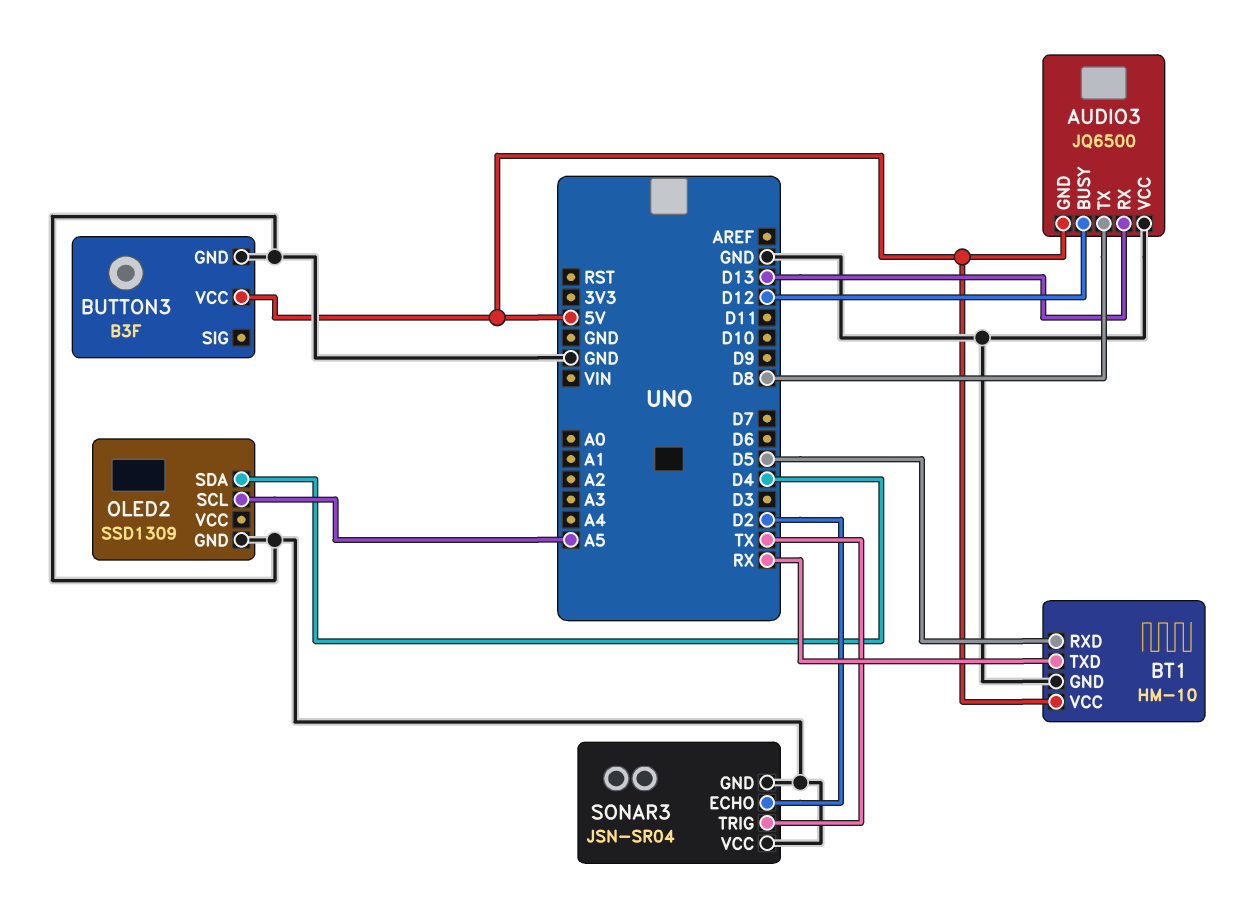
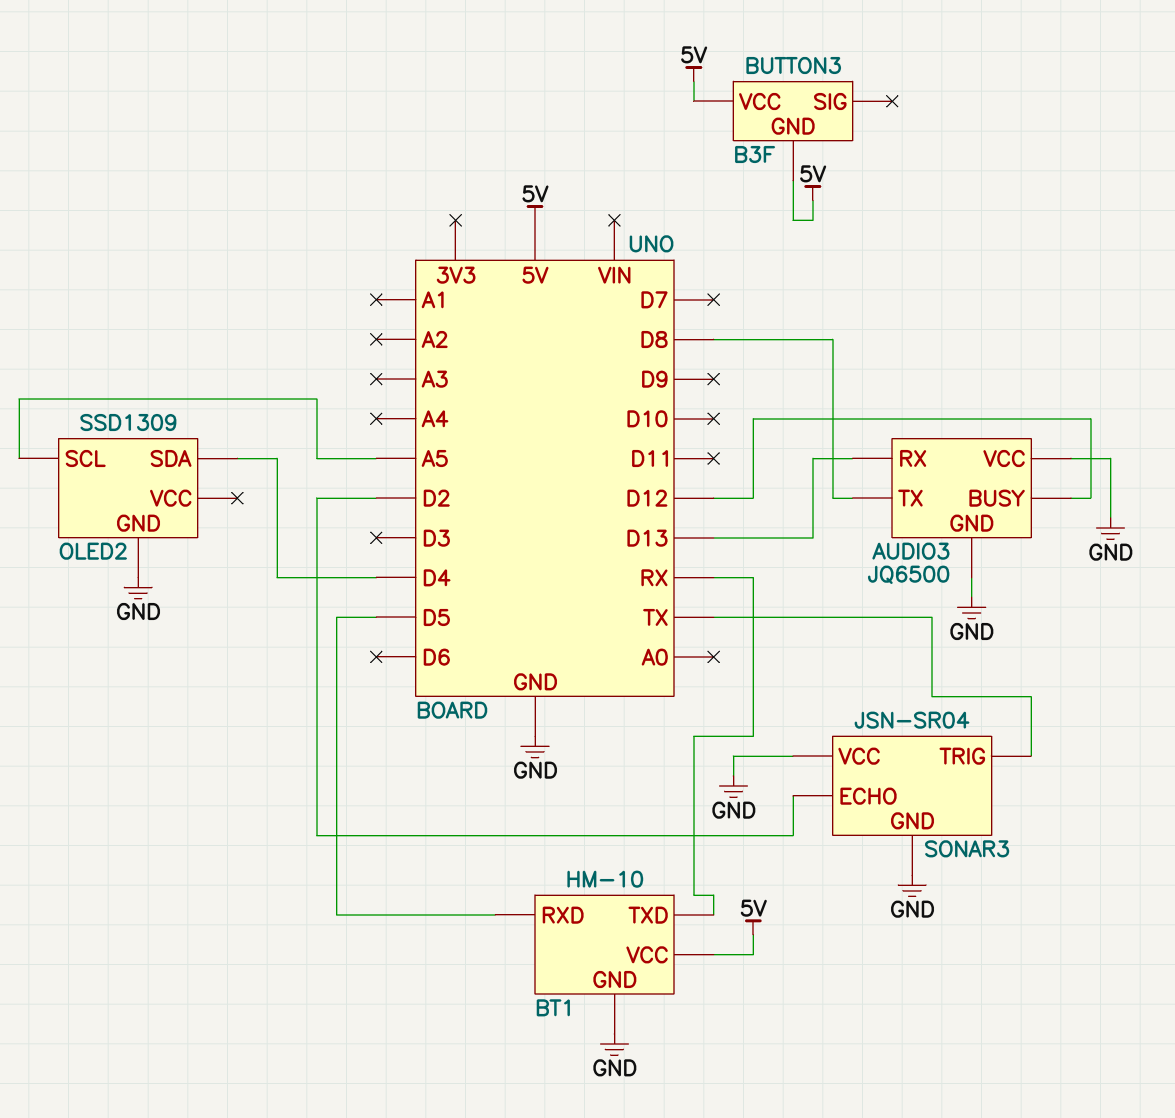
AUDIO3 pin GND: 5V -> GND
BUTTON3 pin GND: GND -> 5V

